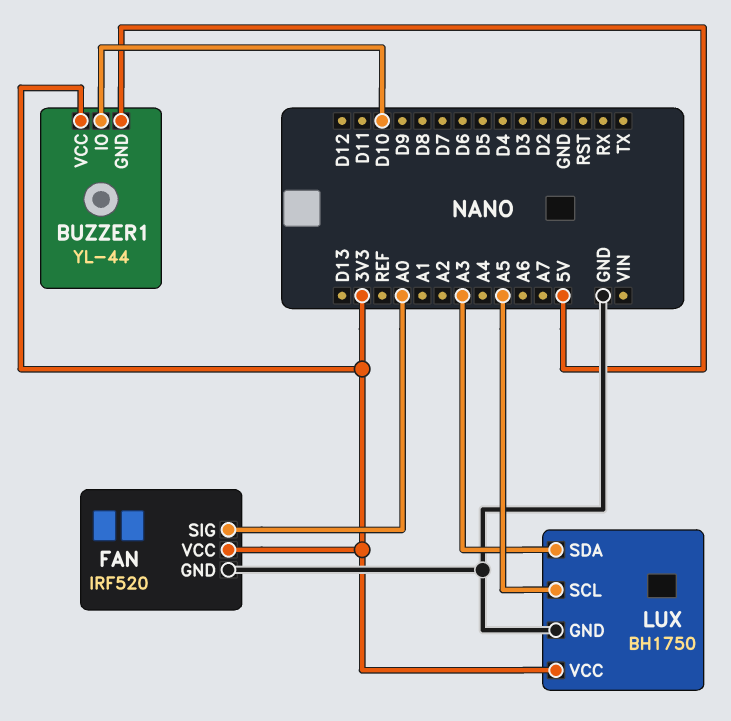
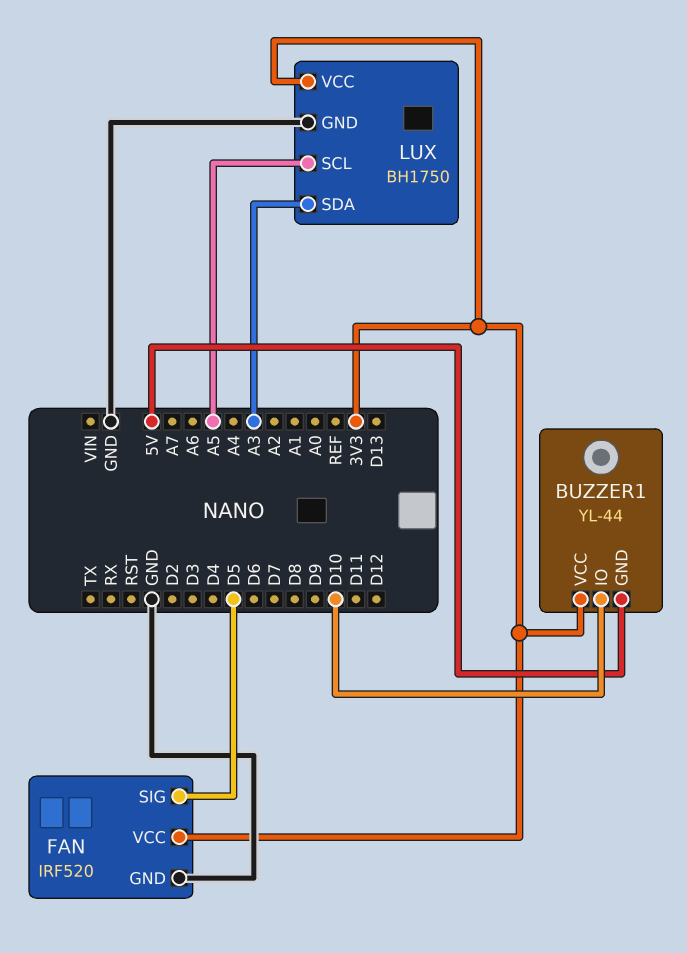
FAN pin SIG: A0 -> D5

